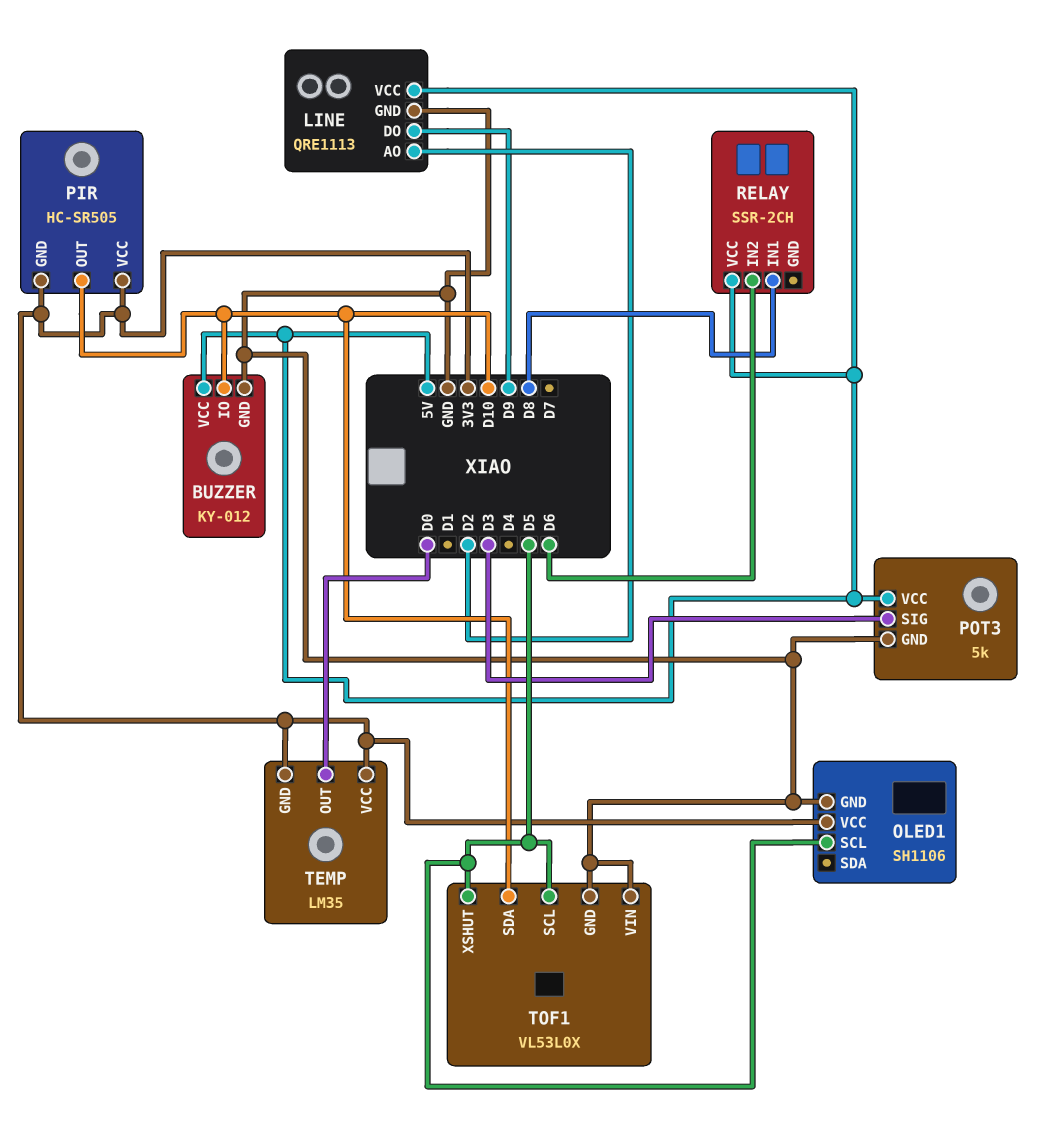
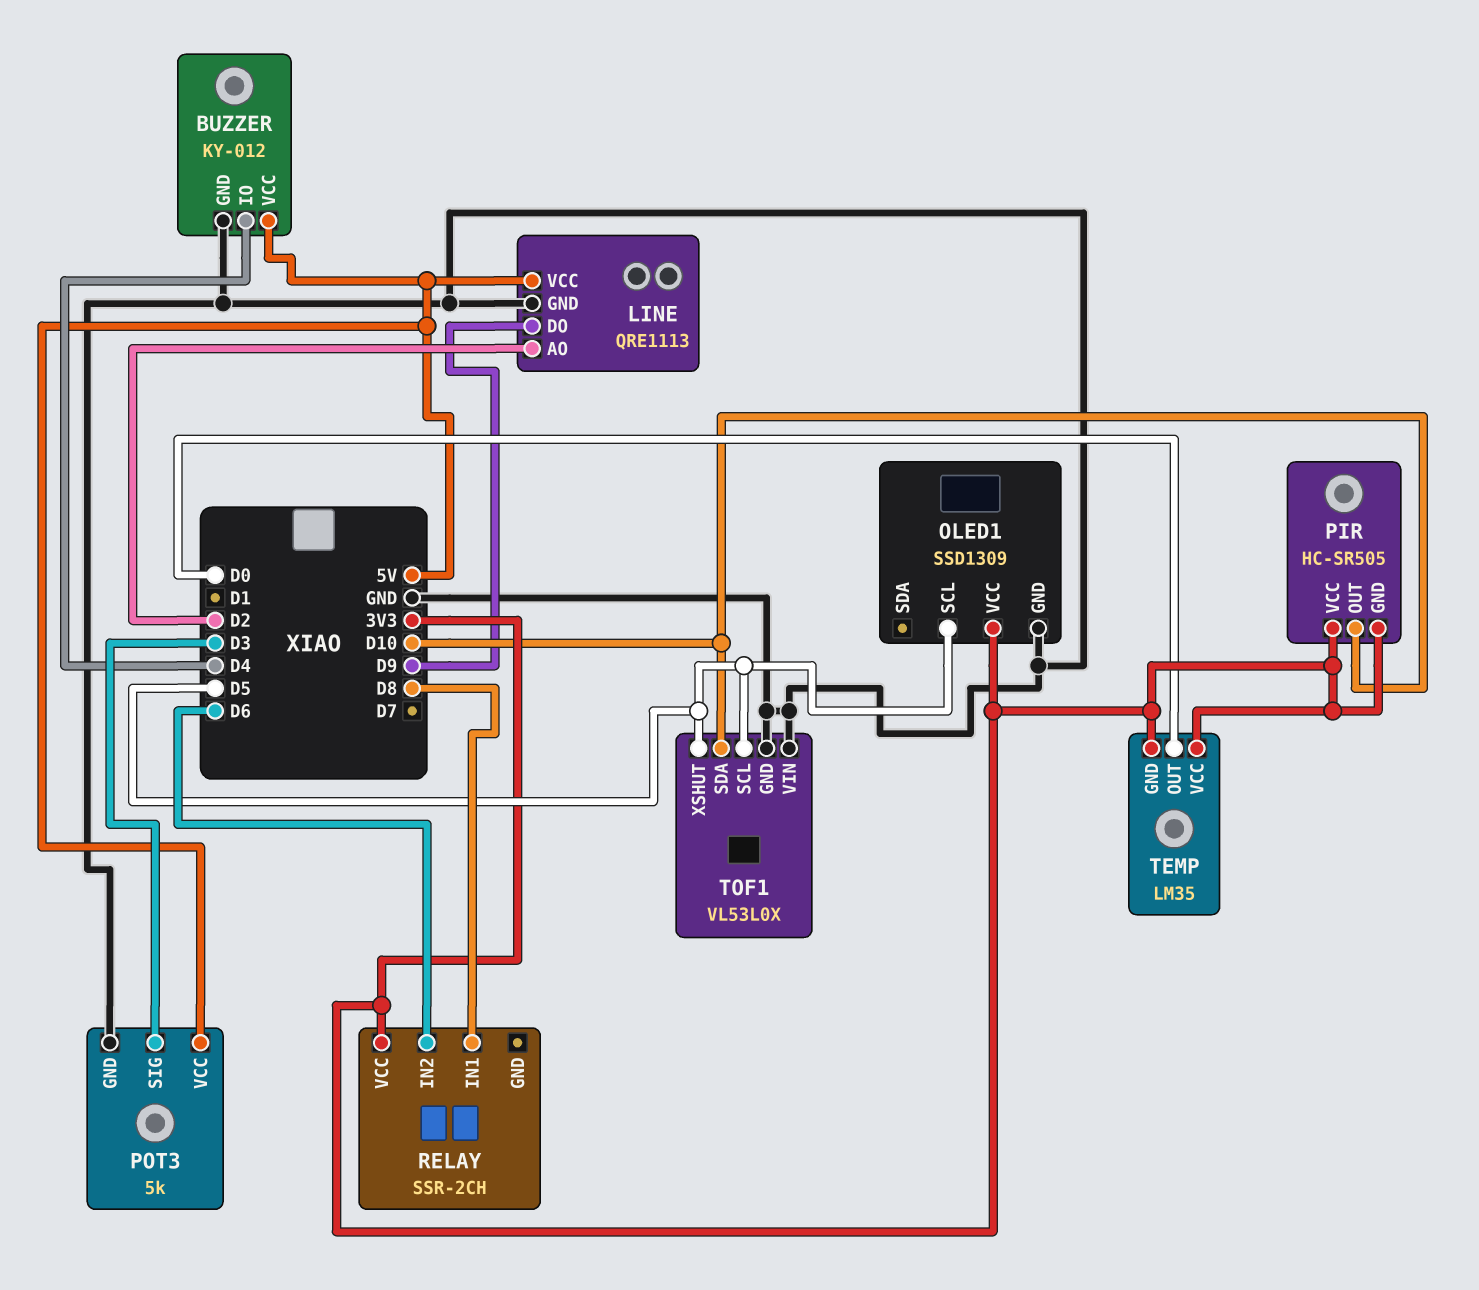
BUZZER pin IO: D10 -> D4
OLED1: SH1106 -> SSD1309
RELAY pin VCC: 5V -> 3V3

